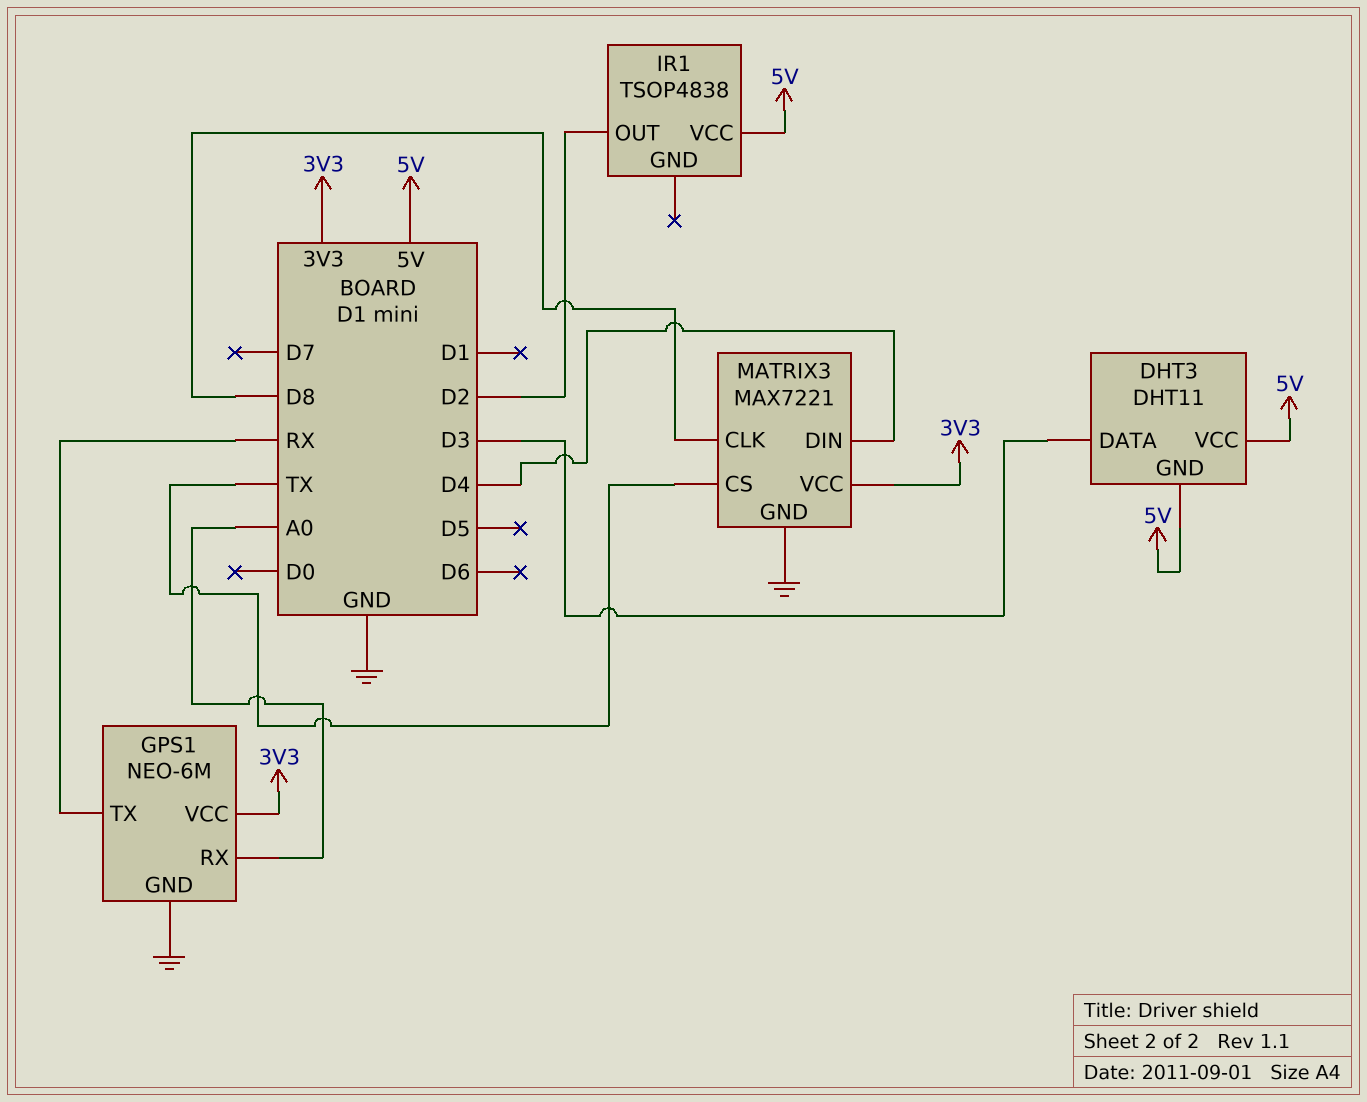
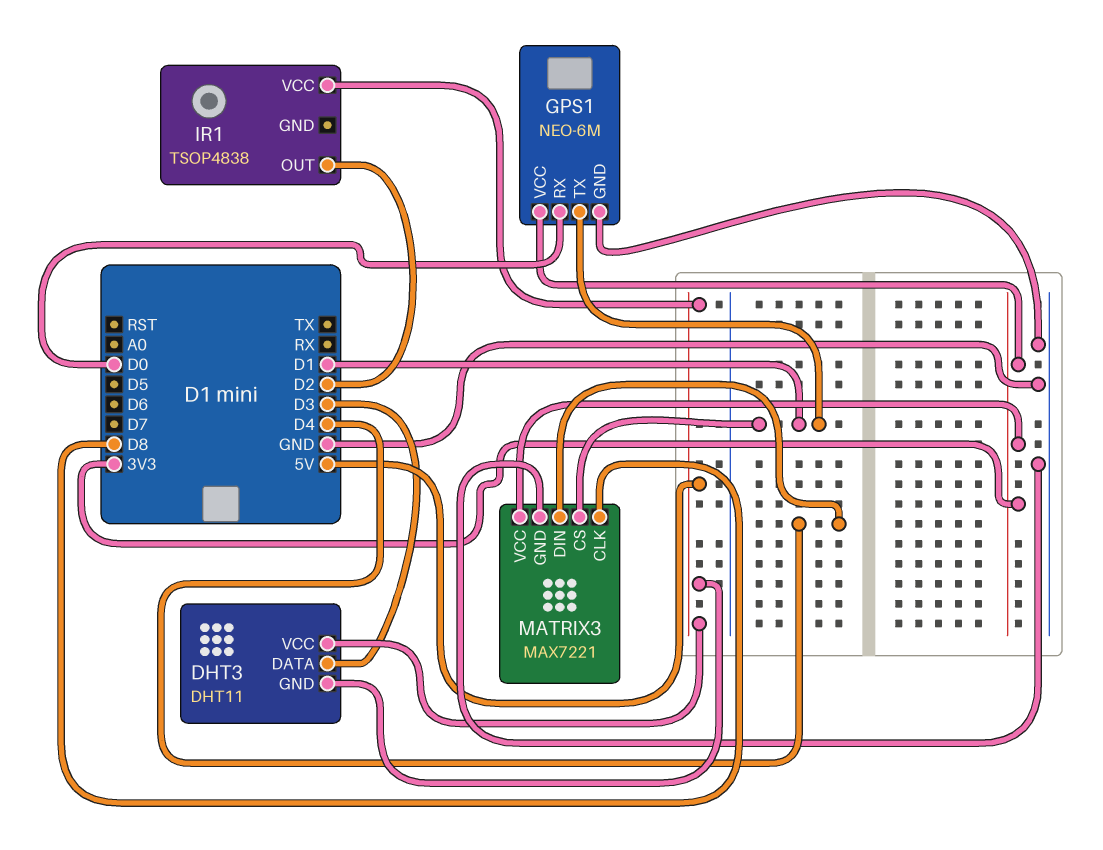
GPS1 pin RX: A0 -> D0
GPS1 pin TX: RX -> D1
MATRIX3 pin CS: TX -> D1

